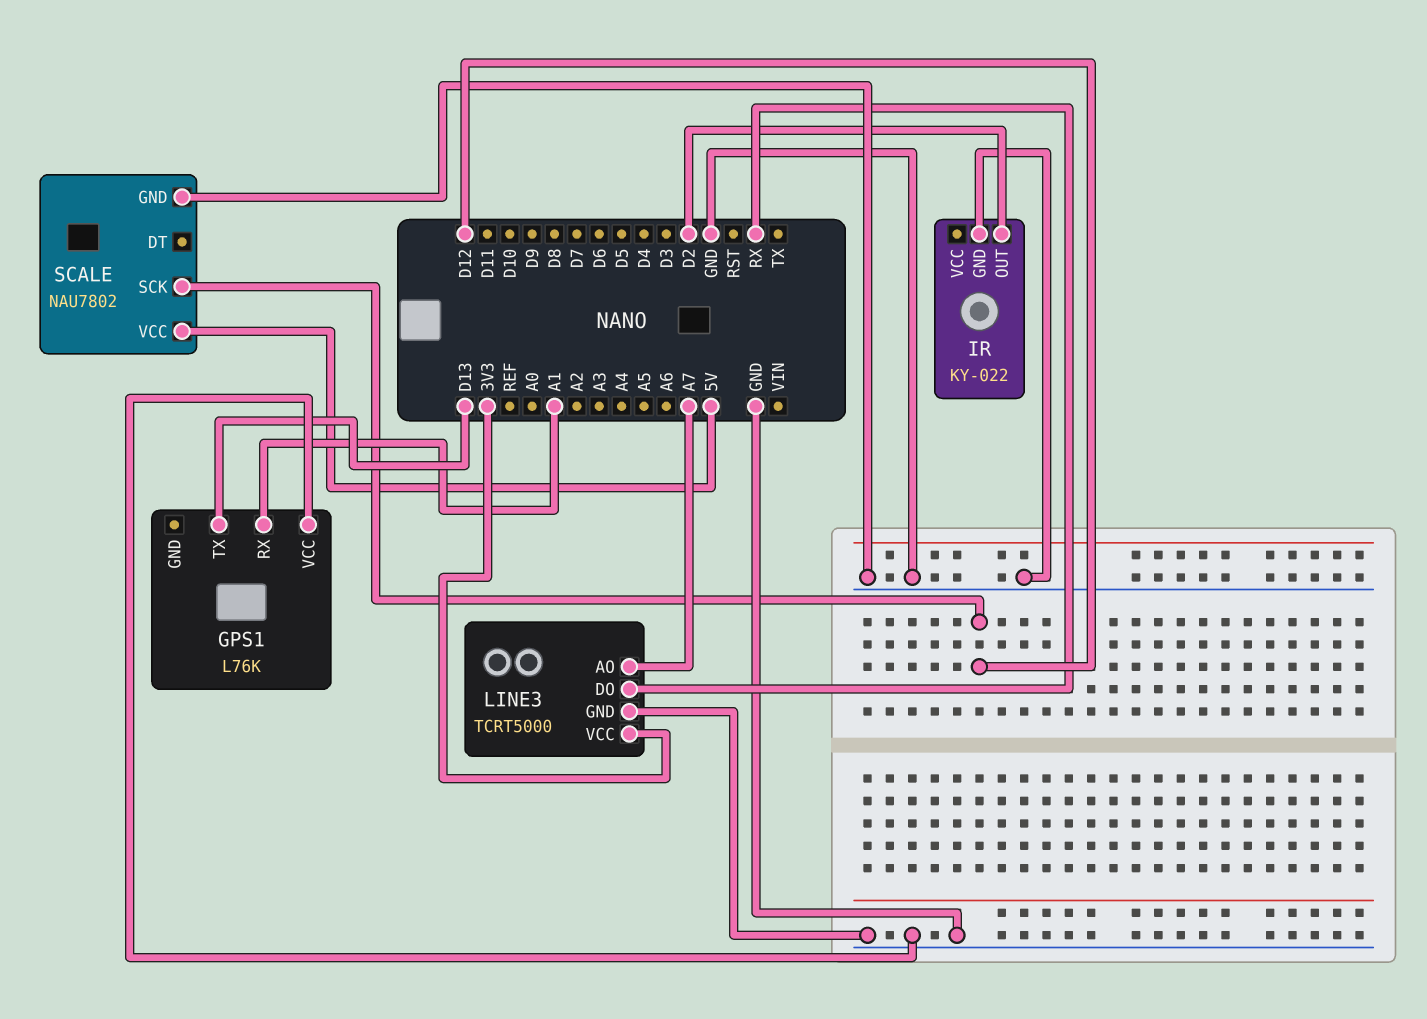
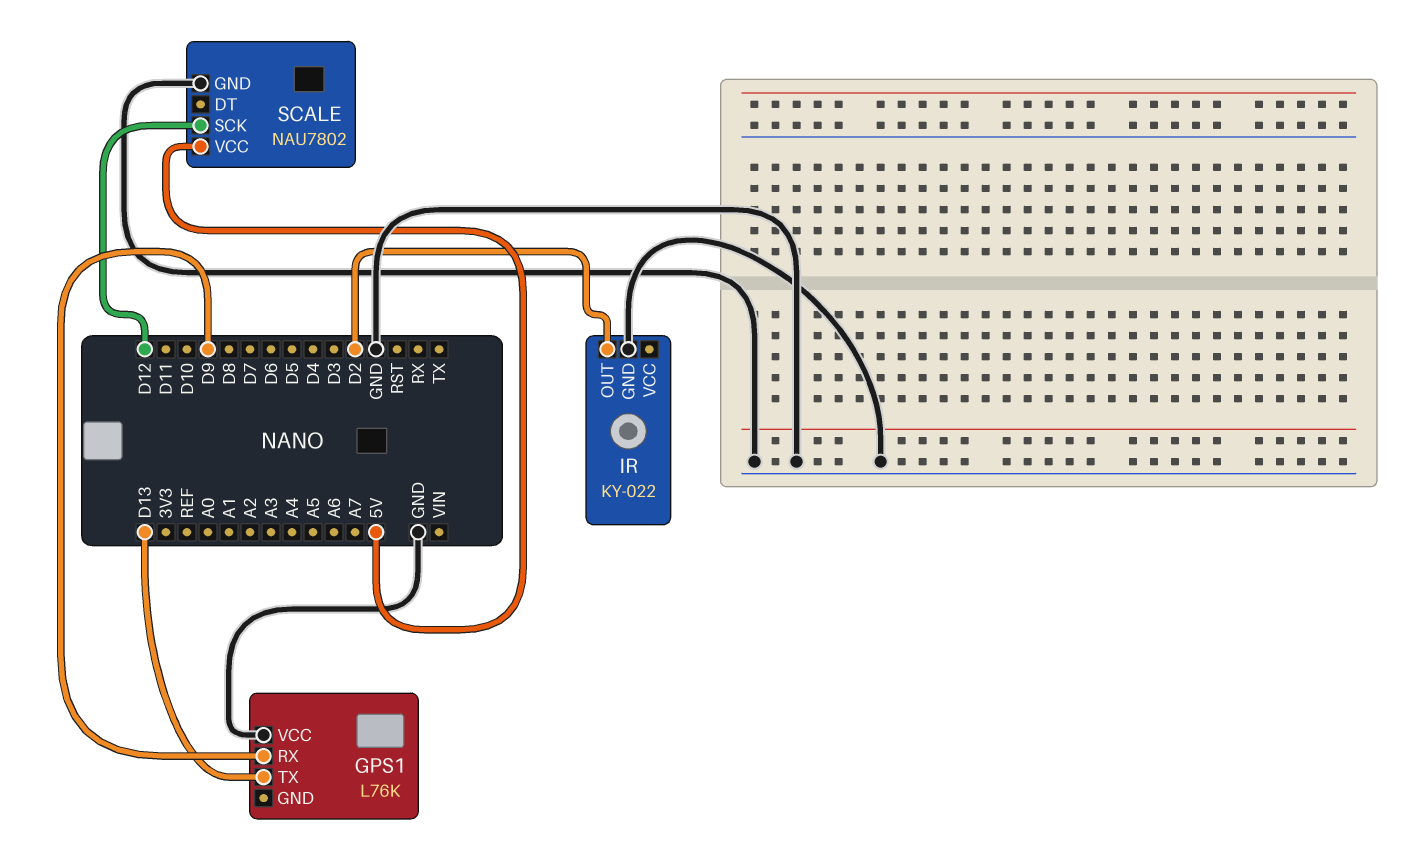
GPS1 pin RX: A1 -> D9
LINE3: TCRT5000 -> none
LINE3 pin AO: A7 -> none
LINE3 pin DO: RX -> none
LINE3 pin GND: GND -> none
LINE3 pin VCC: 3V3 -> none

